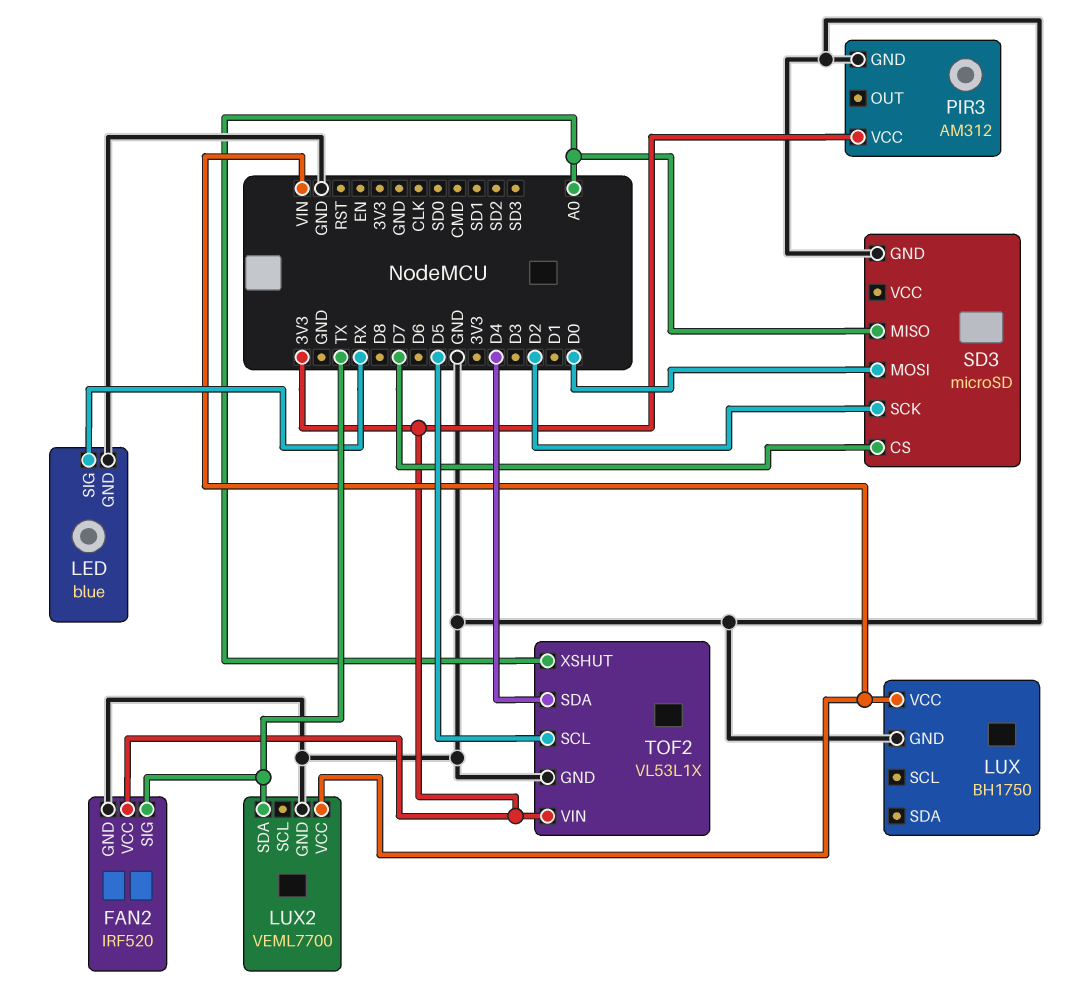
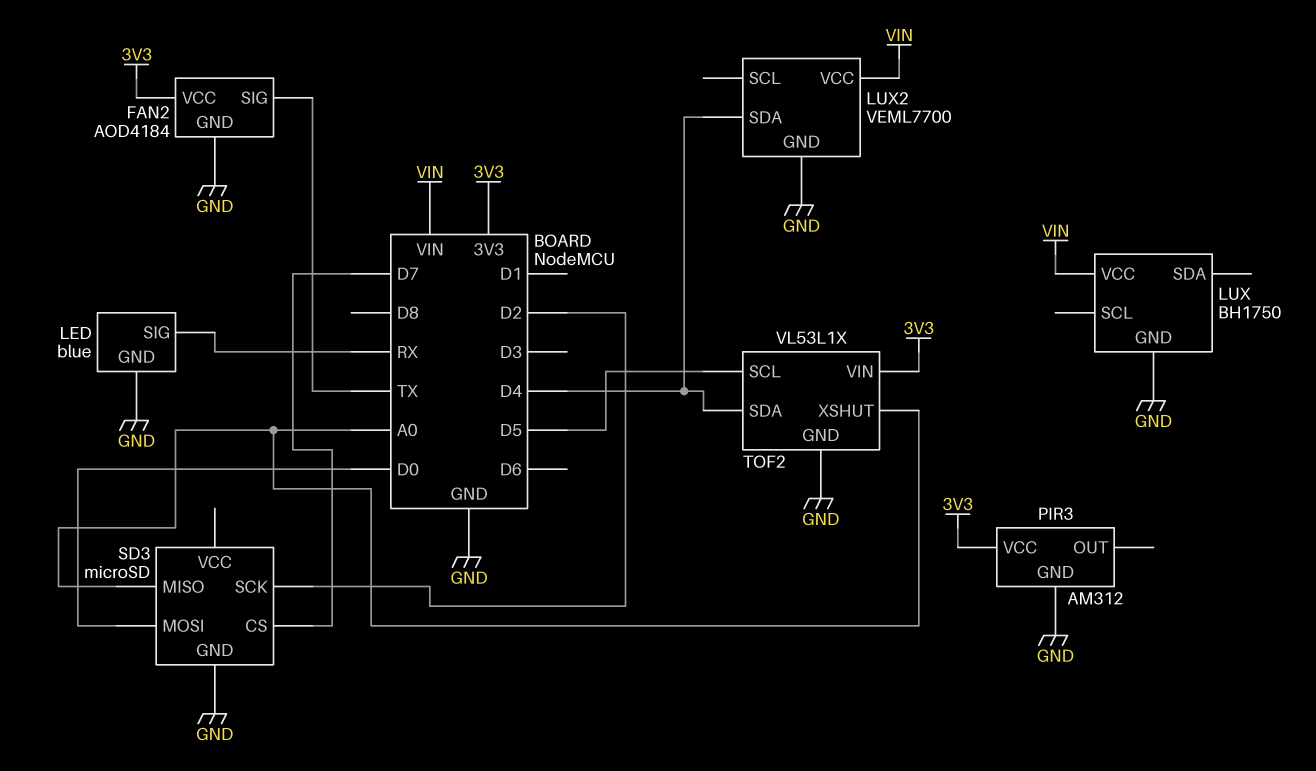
FAN2: IRF520 -> AOD4184
LUX2 pin SDA: TX -> D4

